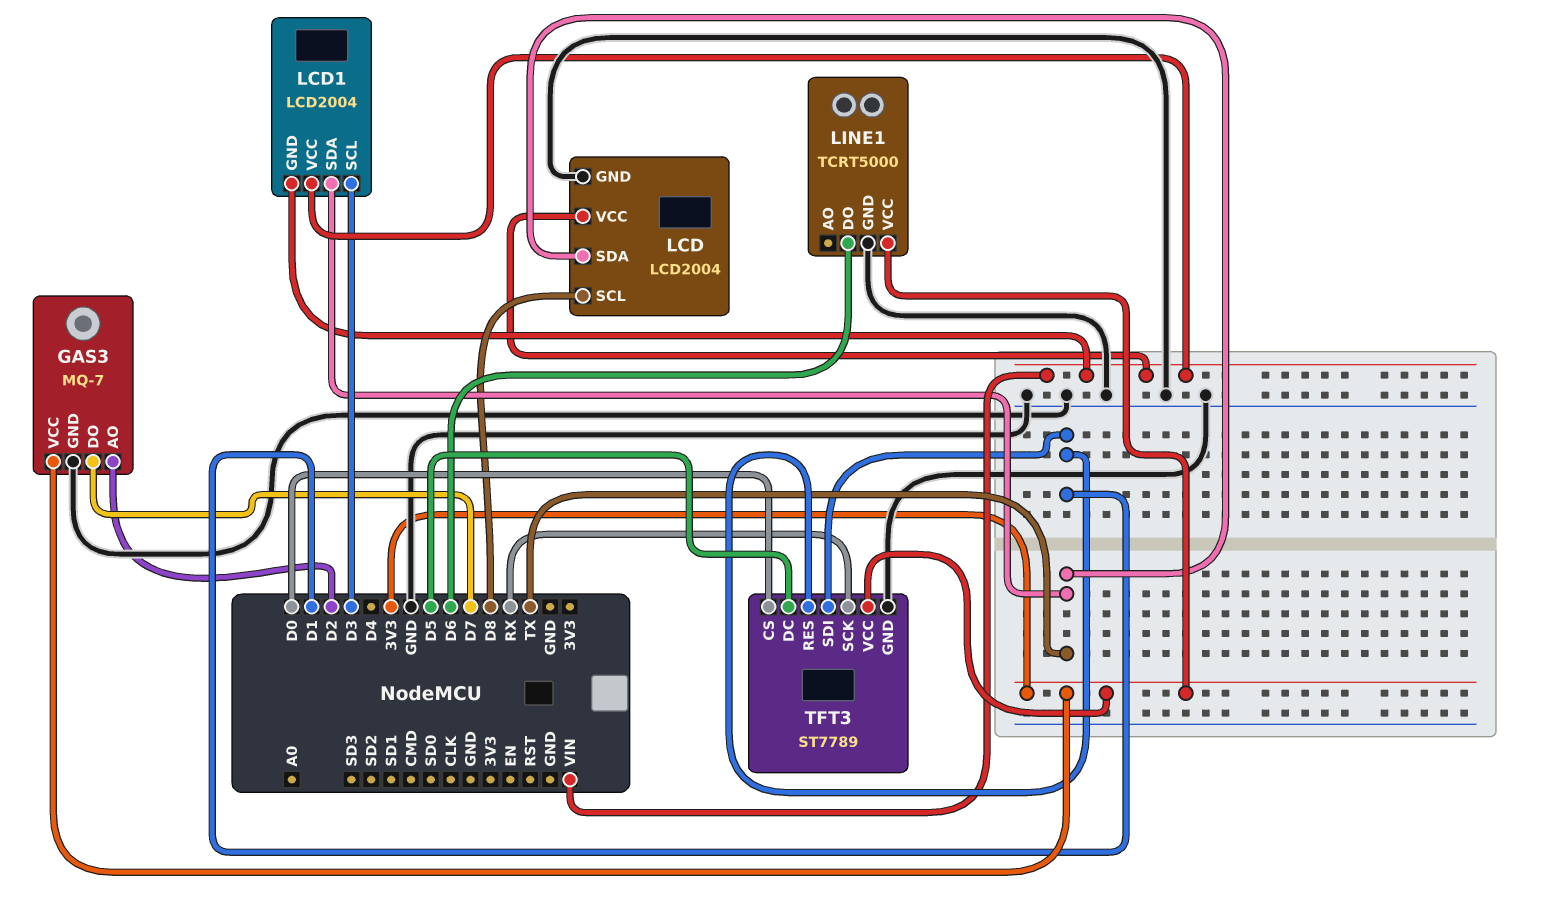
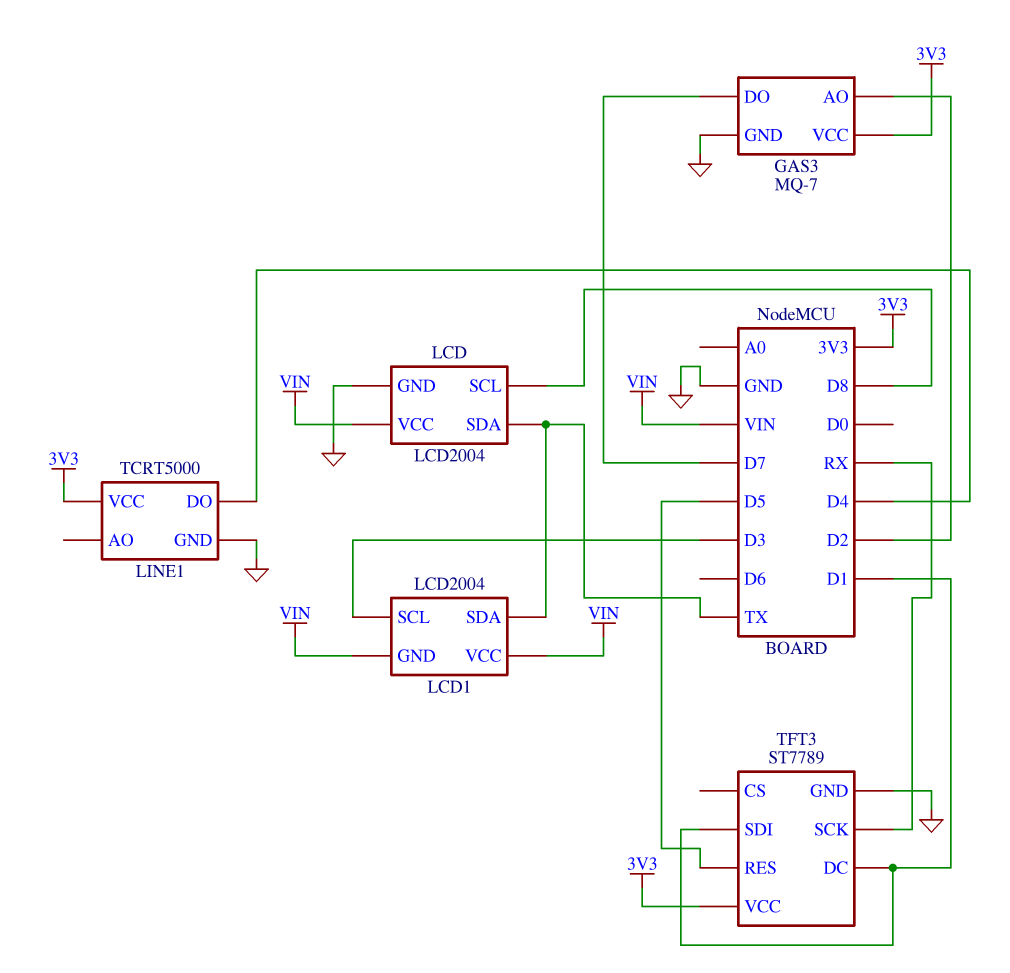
LINE1 pin DO: D6 -> D4
TFT3 pin CS: D0 -> none
TFT3 pin DC: D5 -> D1
TFT3 pin RES: D1 -> D5

